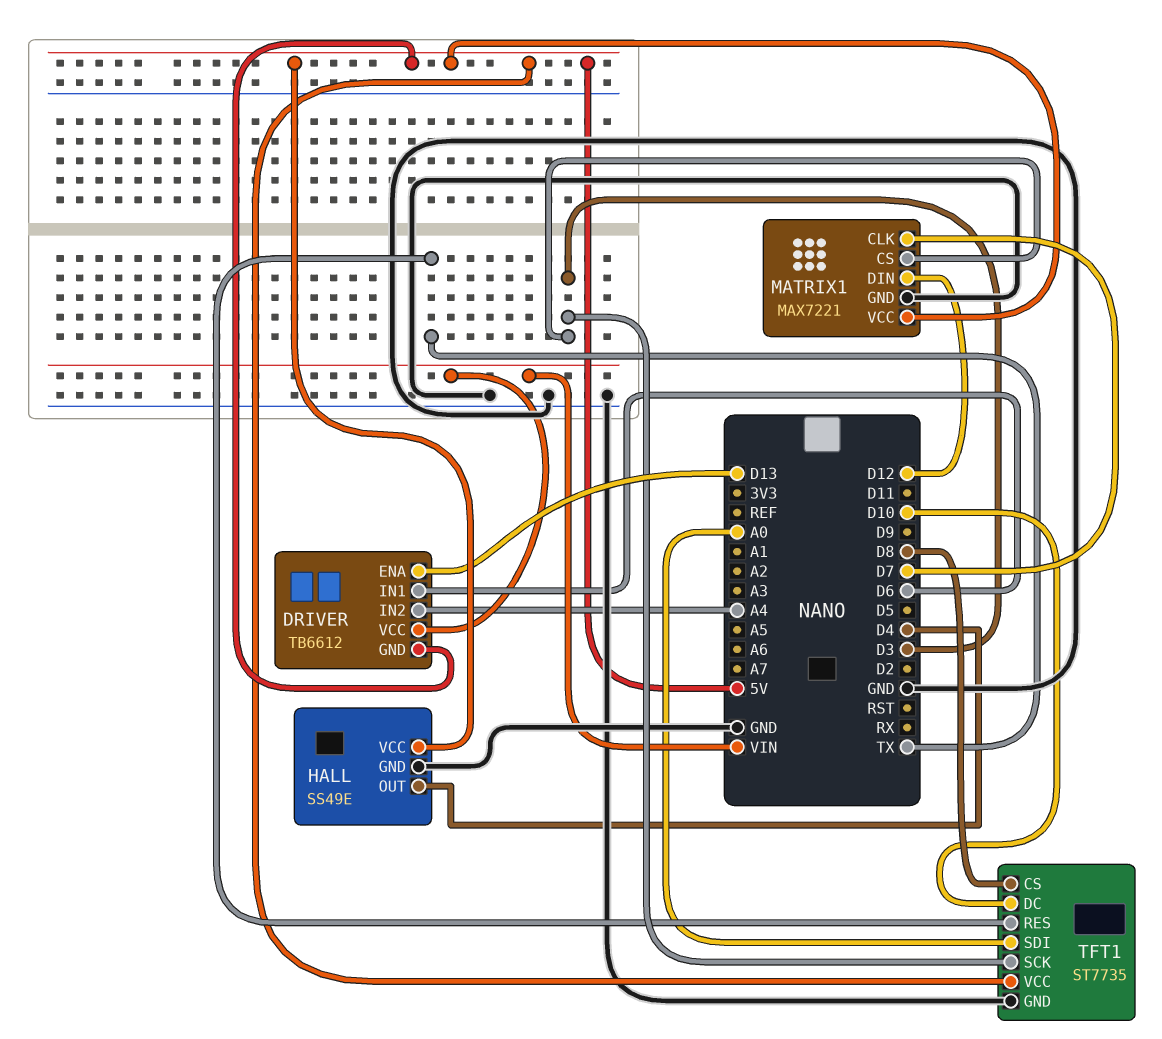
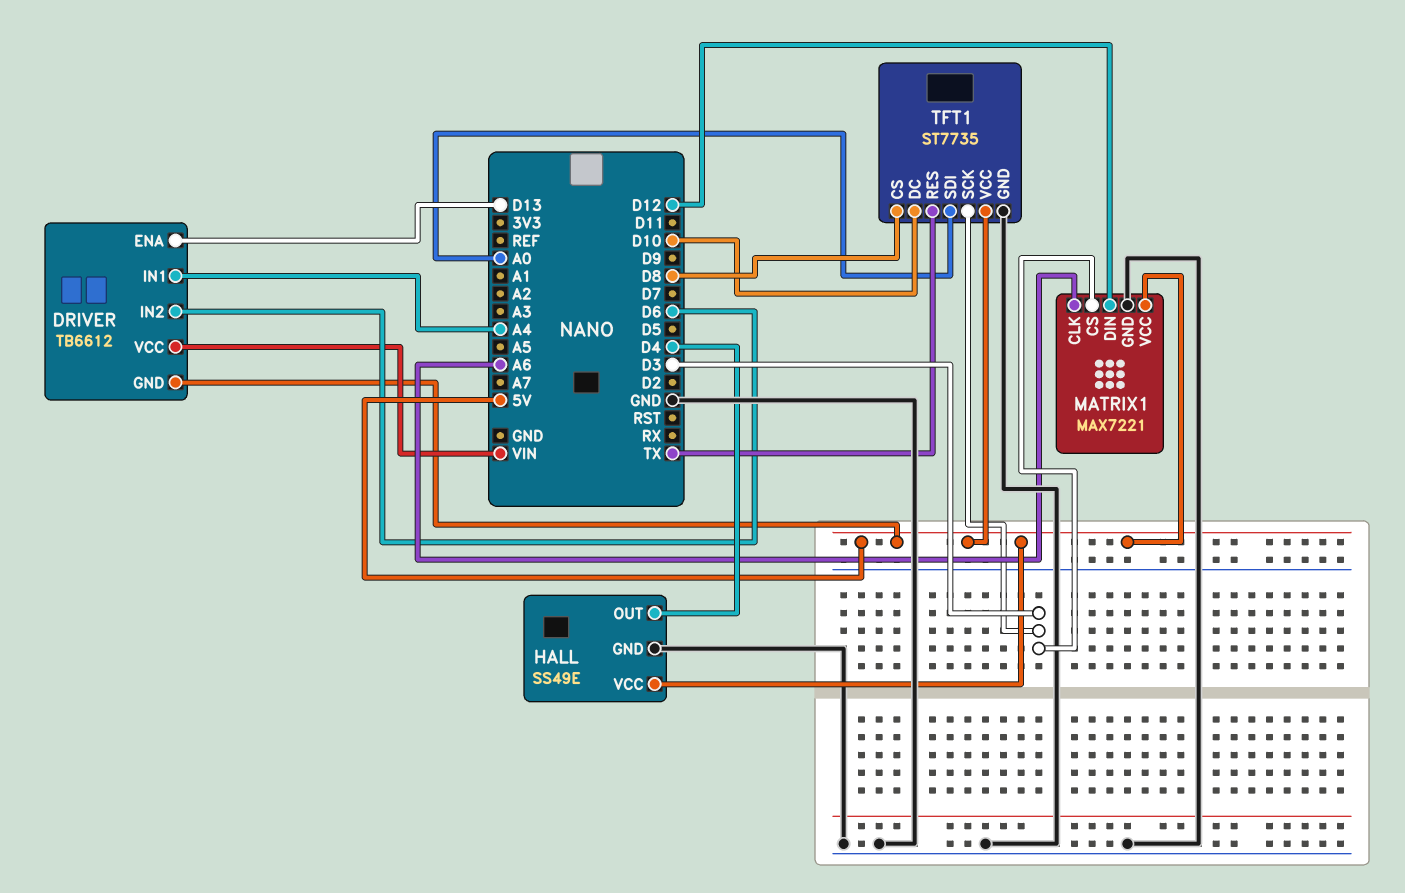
DRIVER pin IN1: D6 -> A4
DRIVER pin IN2: A4 -> D6
MATRIX1 pin CLK: D7 -> A6

